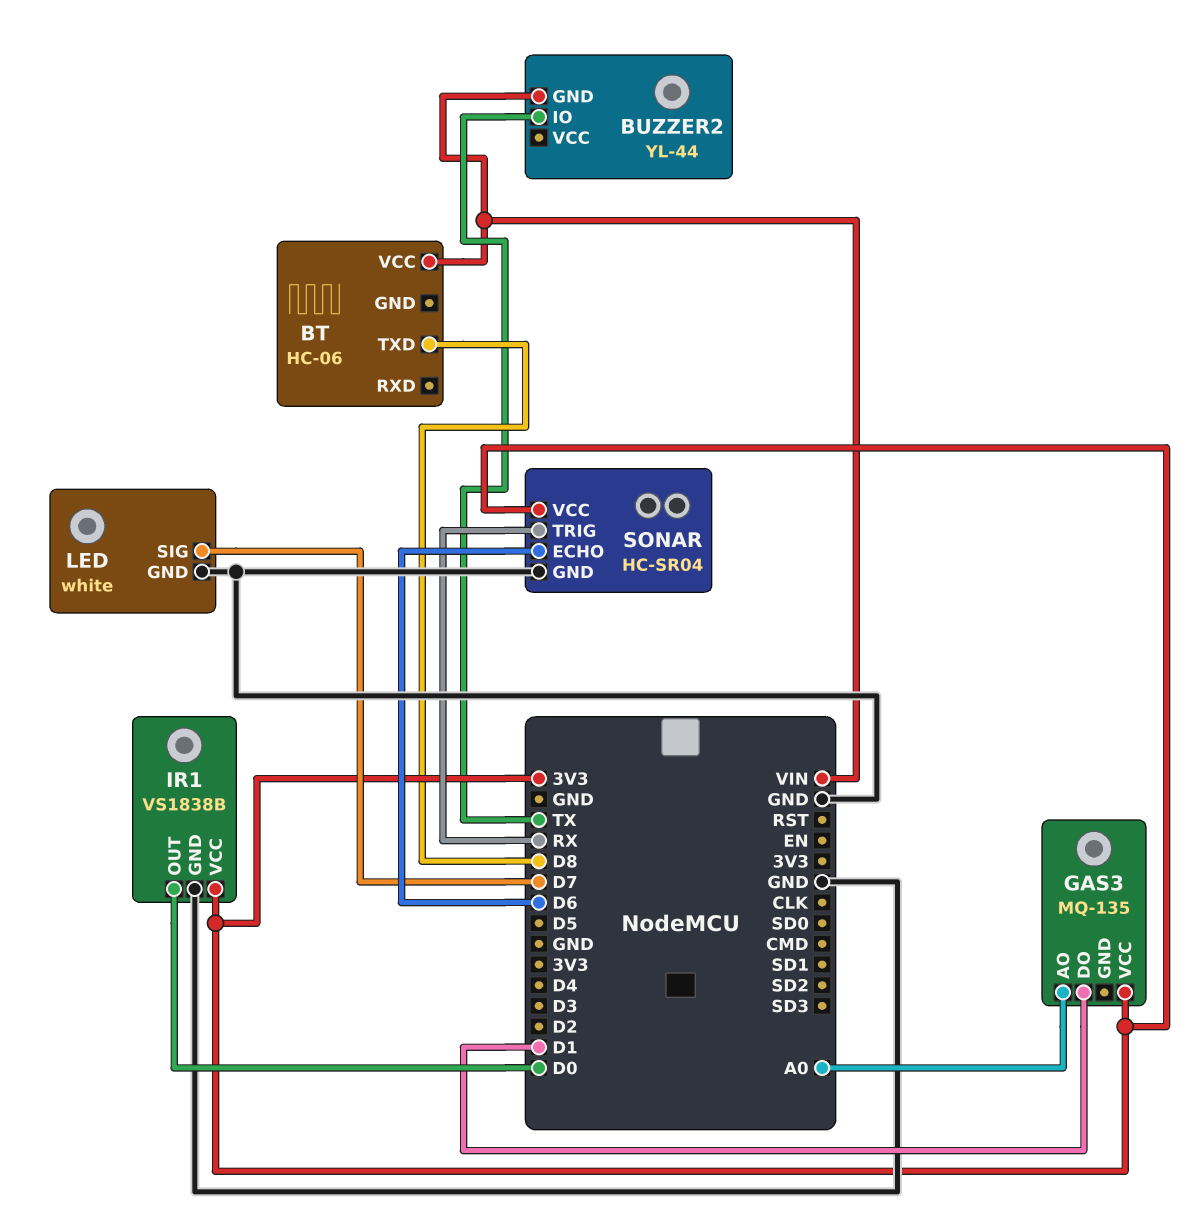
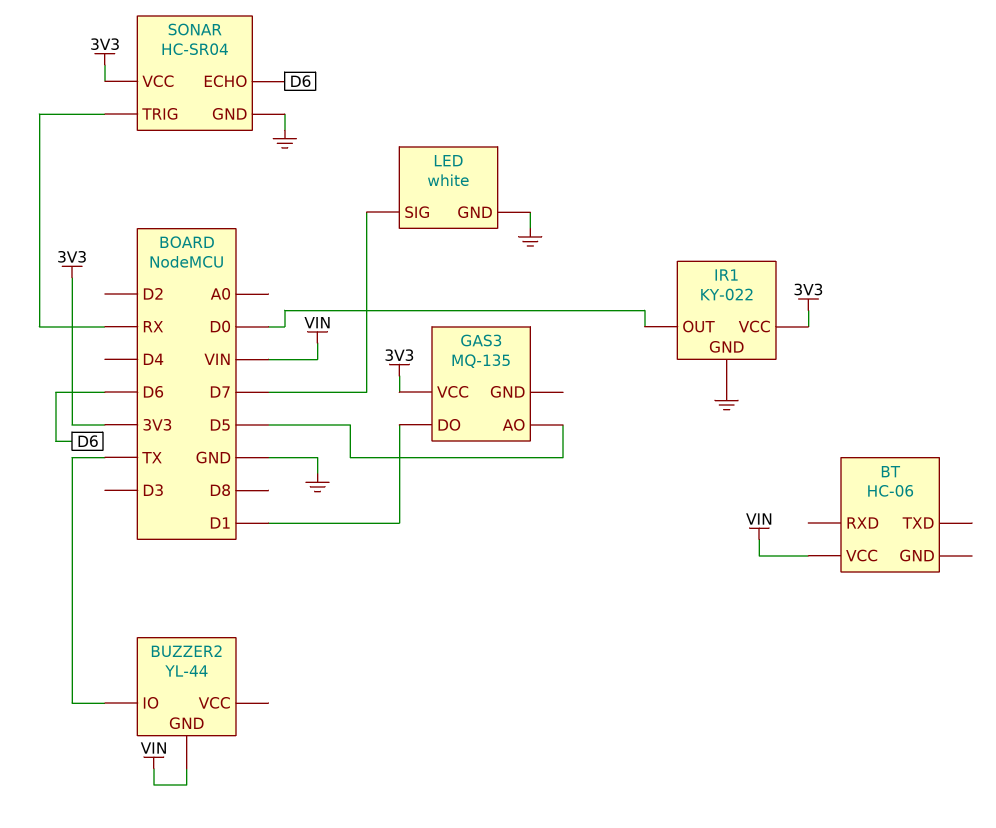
BT pin TXD: D8 -> none
GAS3 pin AO: A0 -> D5
IR1: VS1838B -> KY-022

